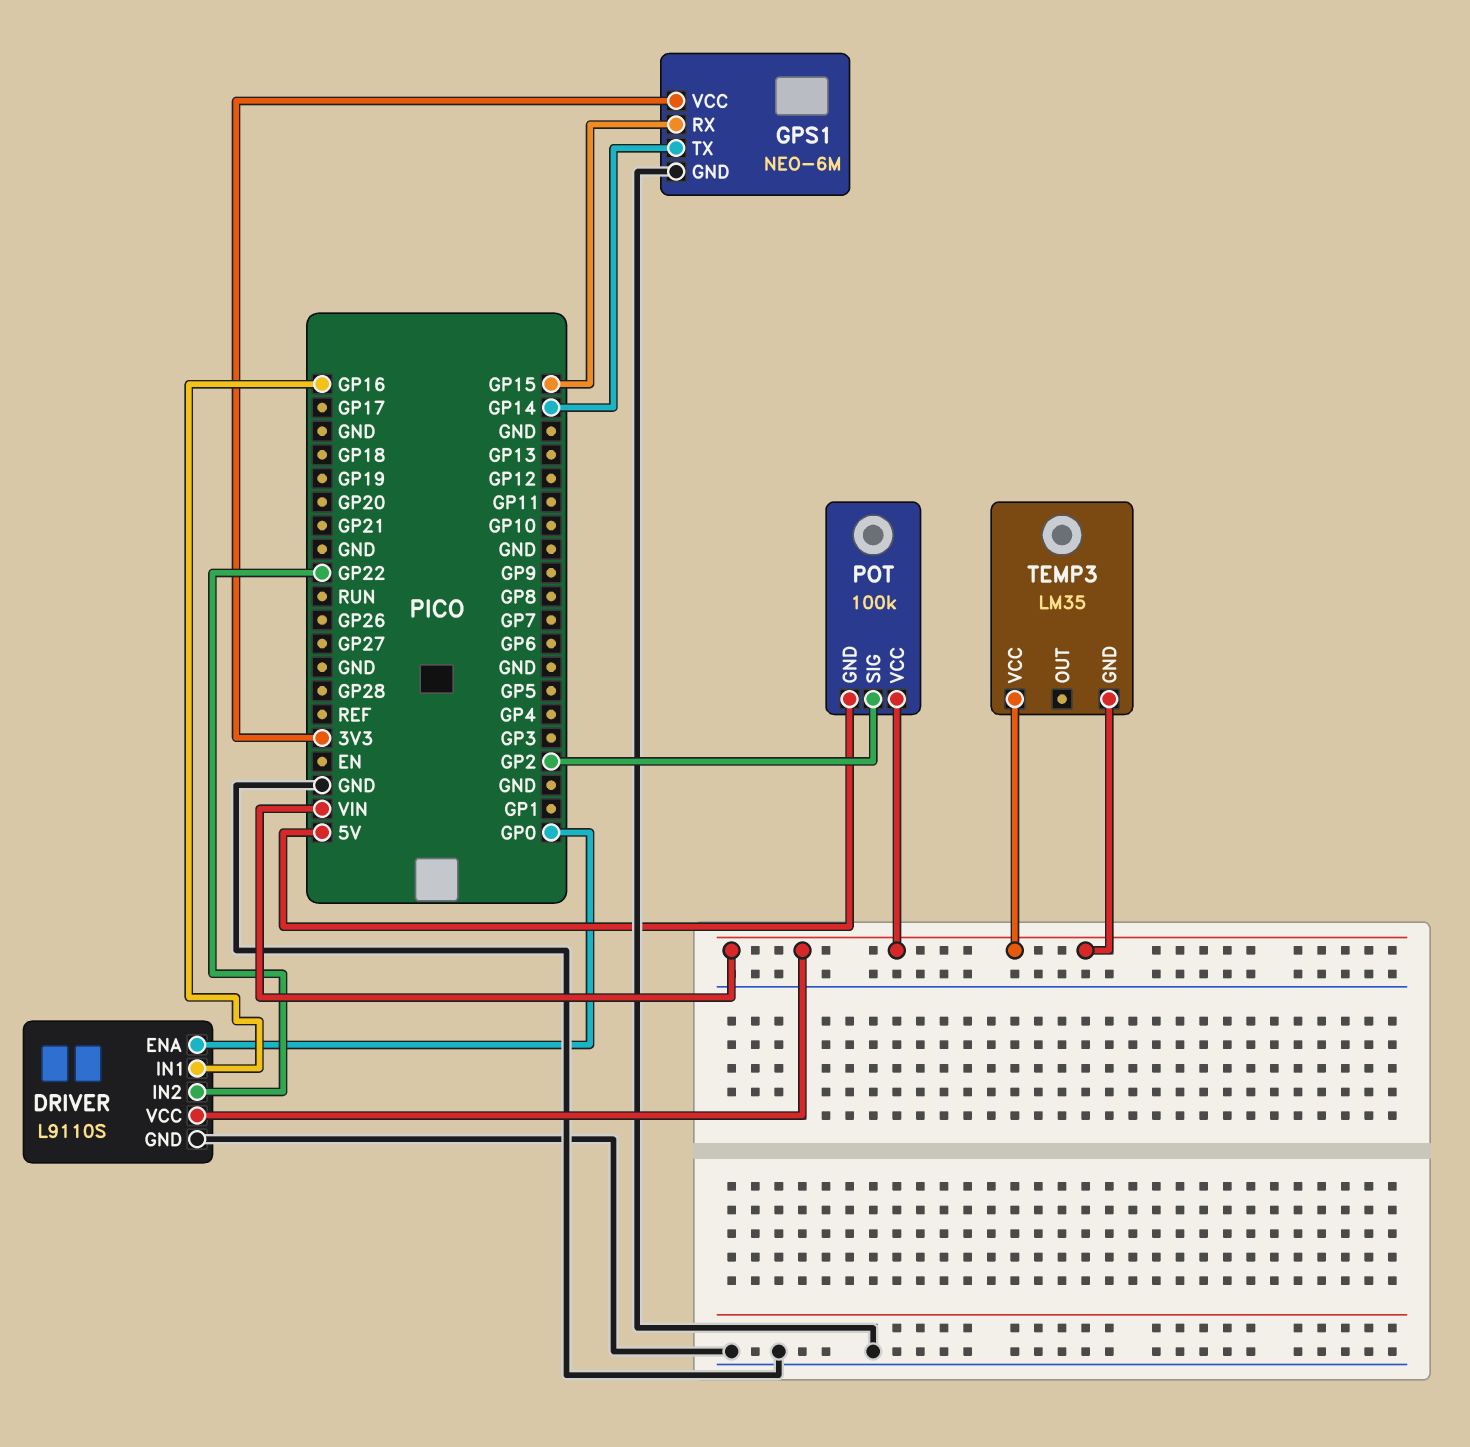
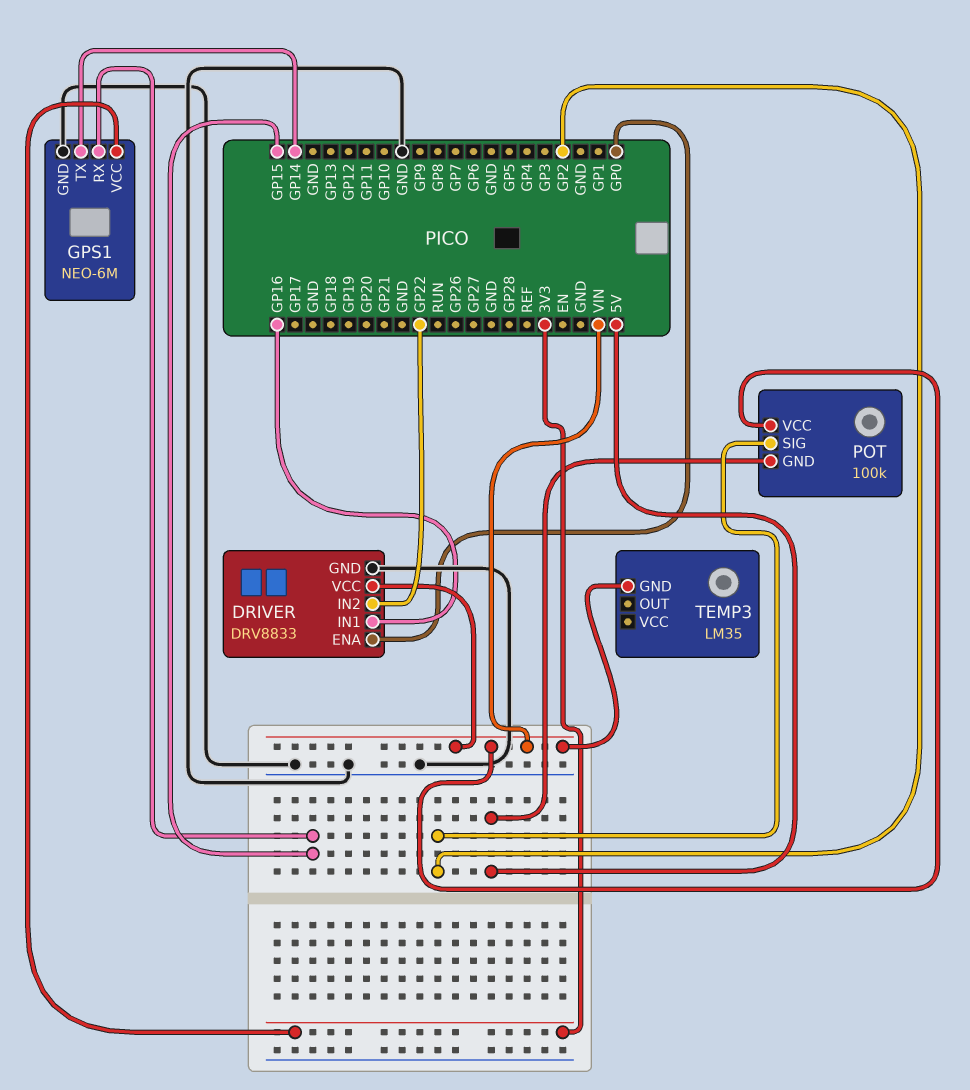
DRIVER: L9110S -> DRV8833
TEMP3 pin VCC: VIN -> none

